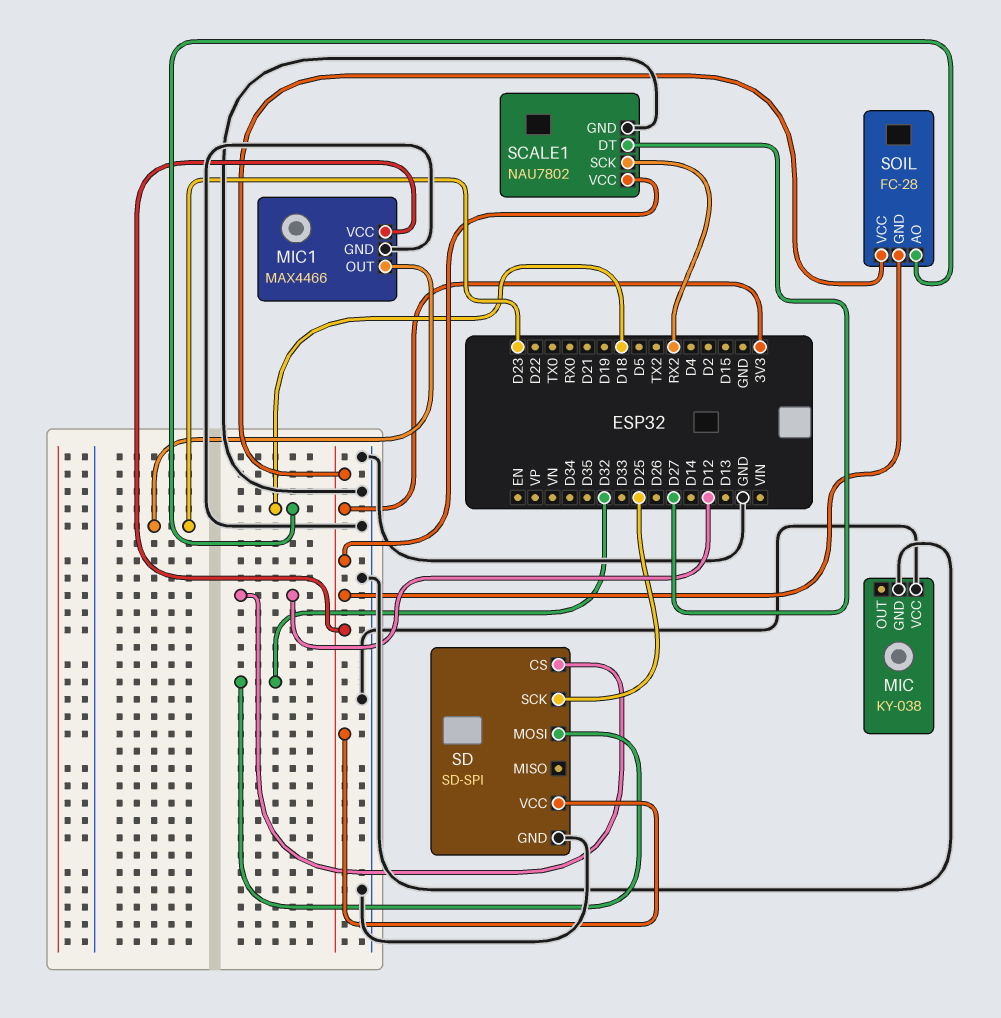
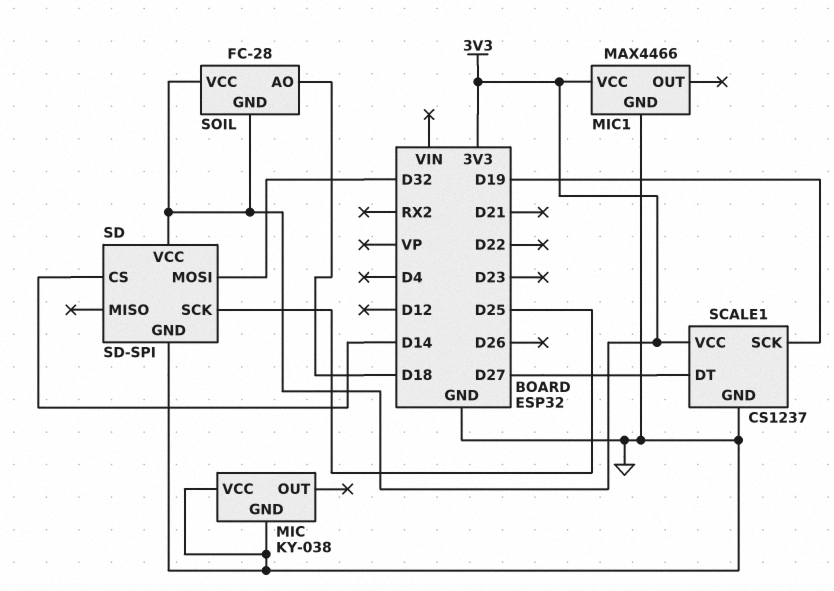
MIC1 pin OUT: D23 -> none
SCALE1: NAU7802 -> CS1237
SCALE1 pin SCK: RX2 -> D19
SD pin CS: D12 -> D14

